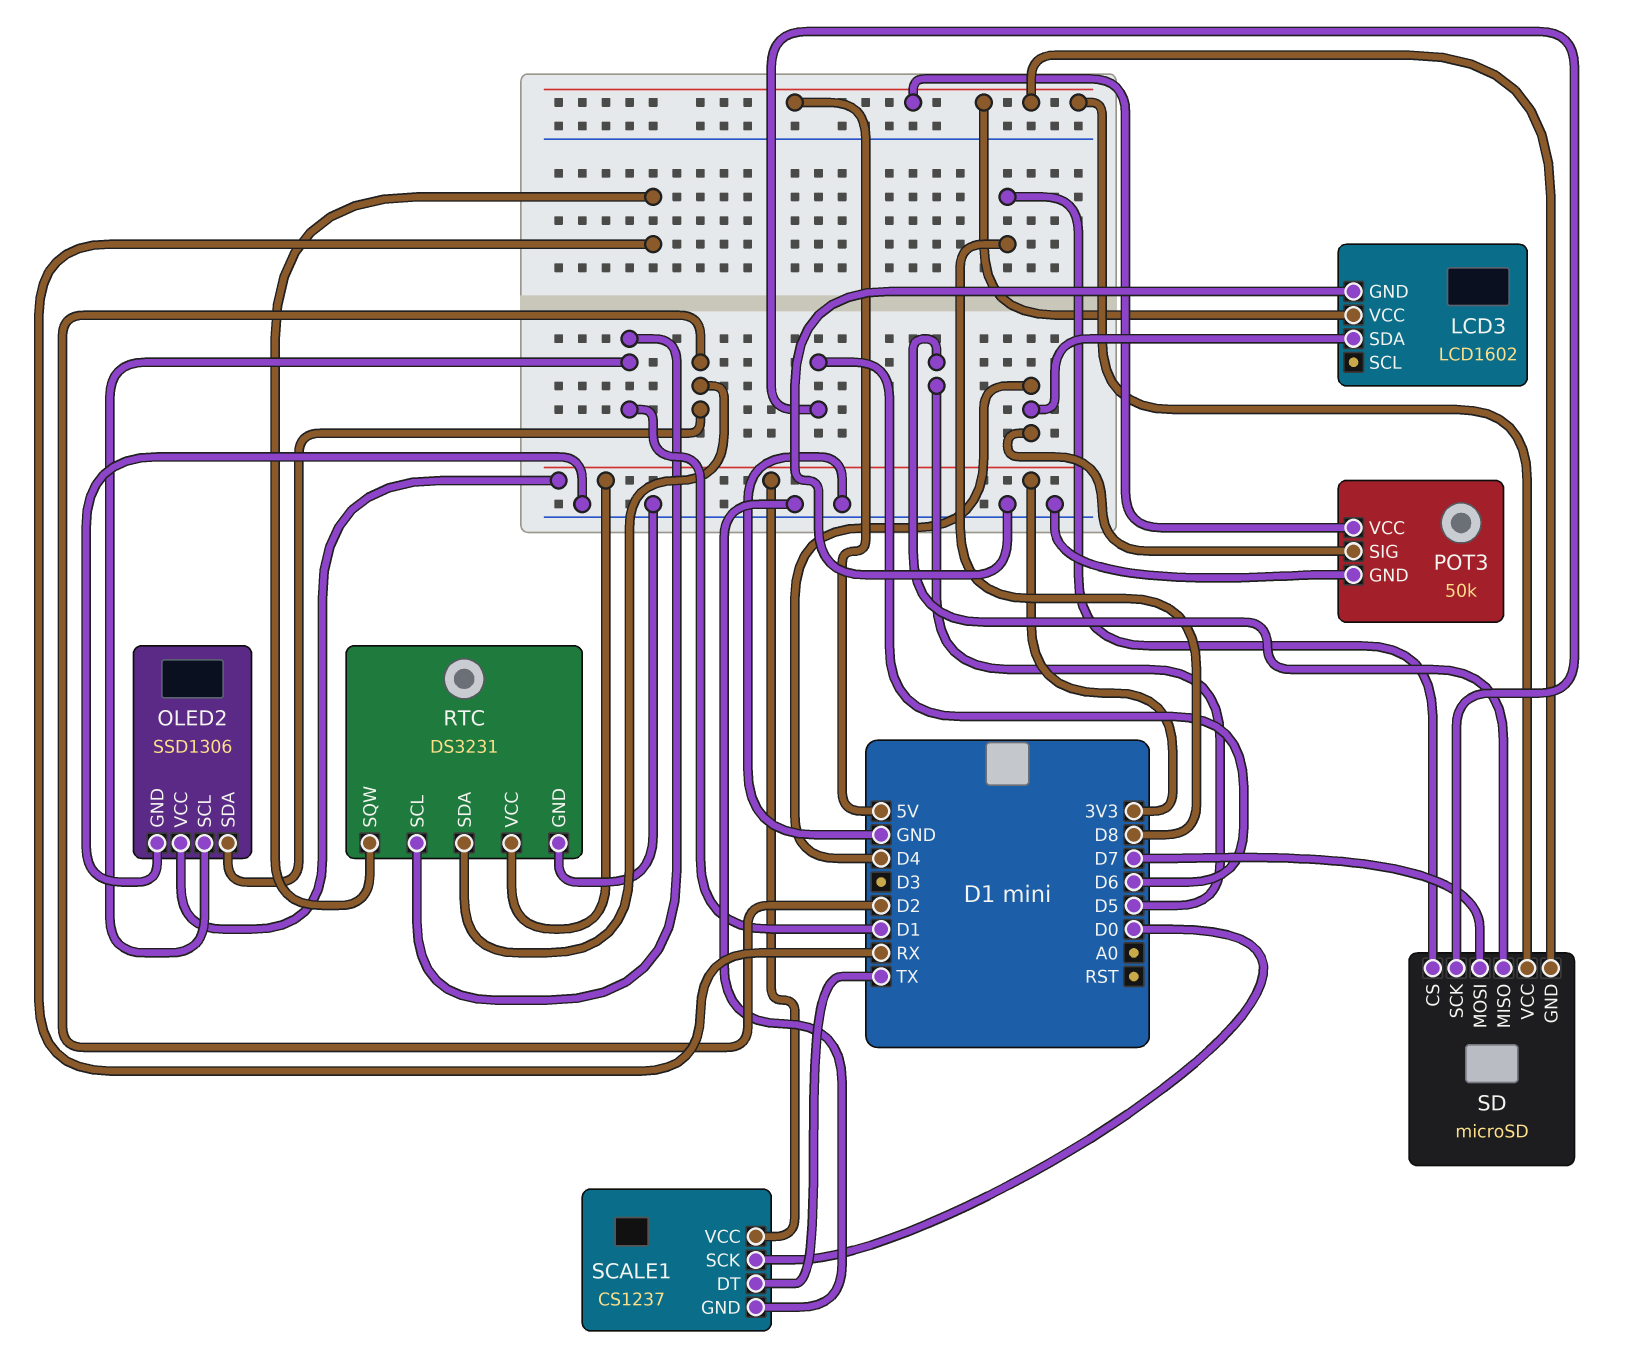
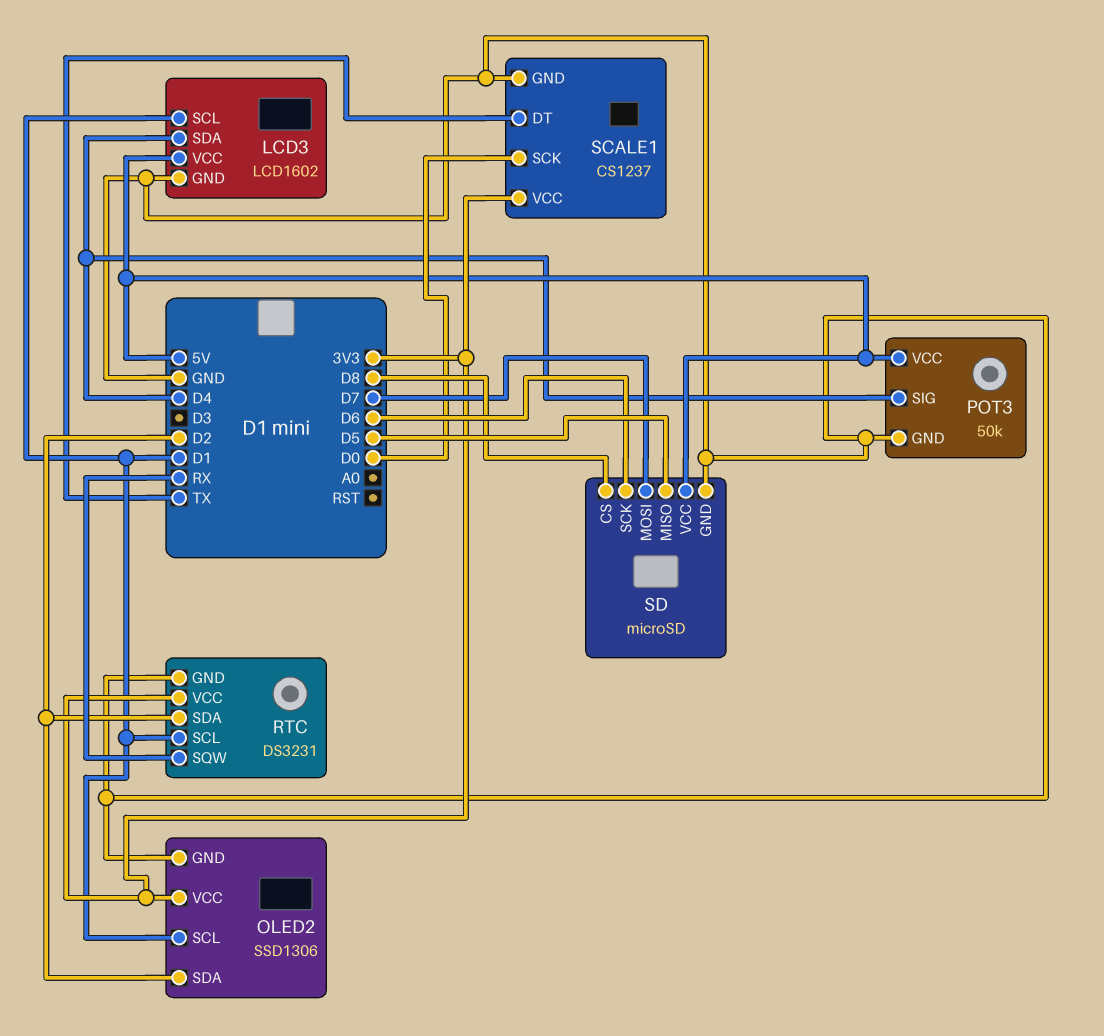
LCD3 pin SCL: none -> D1
SD pin GND: 5V -> GND

